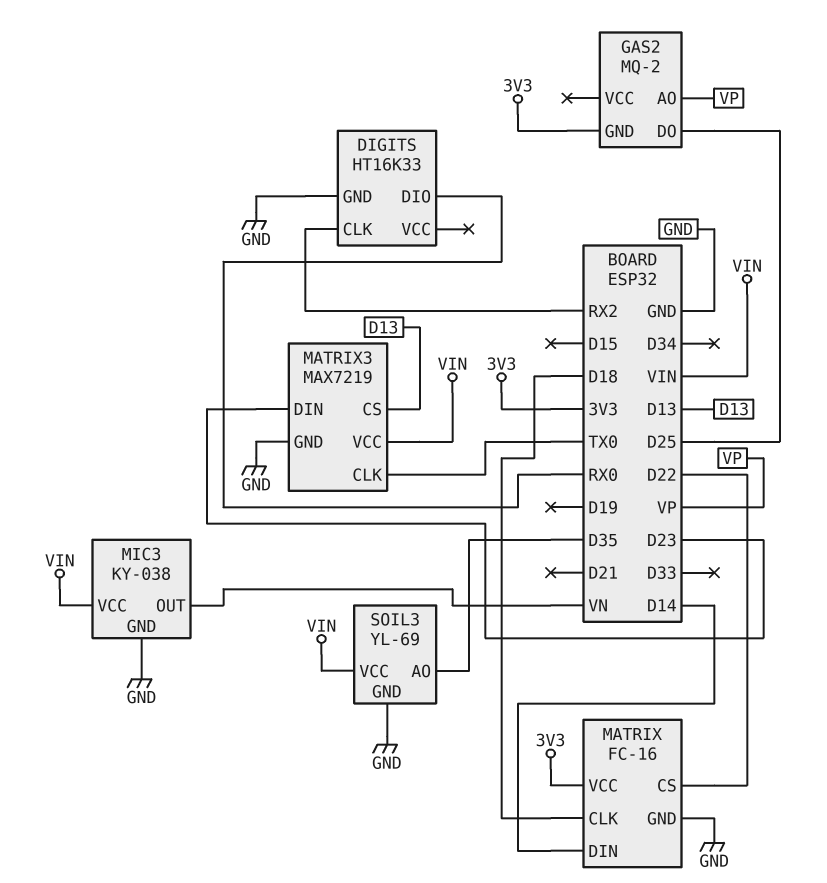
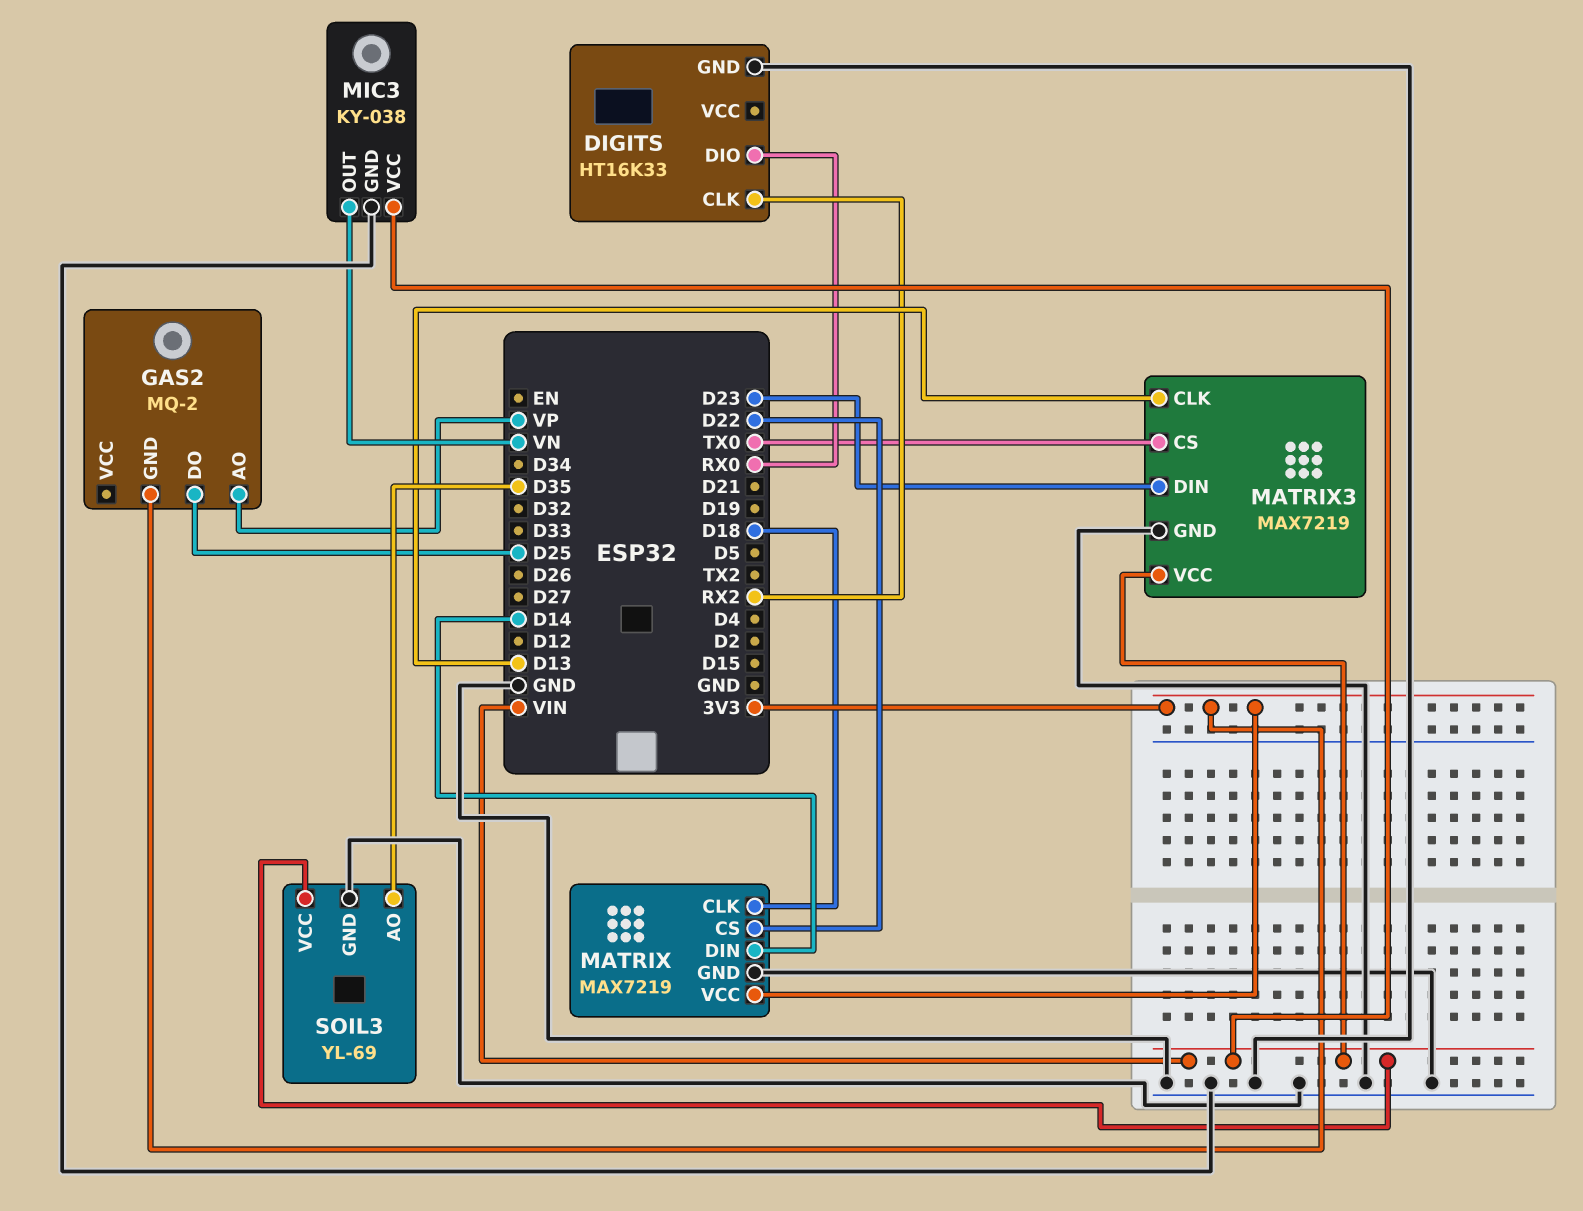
MATRIX: FC-16 -> MAX7219
MATRIX3 pin CLK: TX0 -> D13
MATRIX3 pin CS: D13 -> TX0

